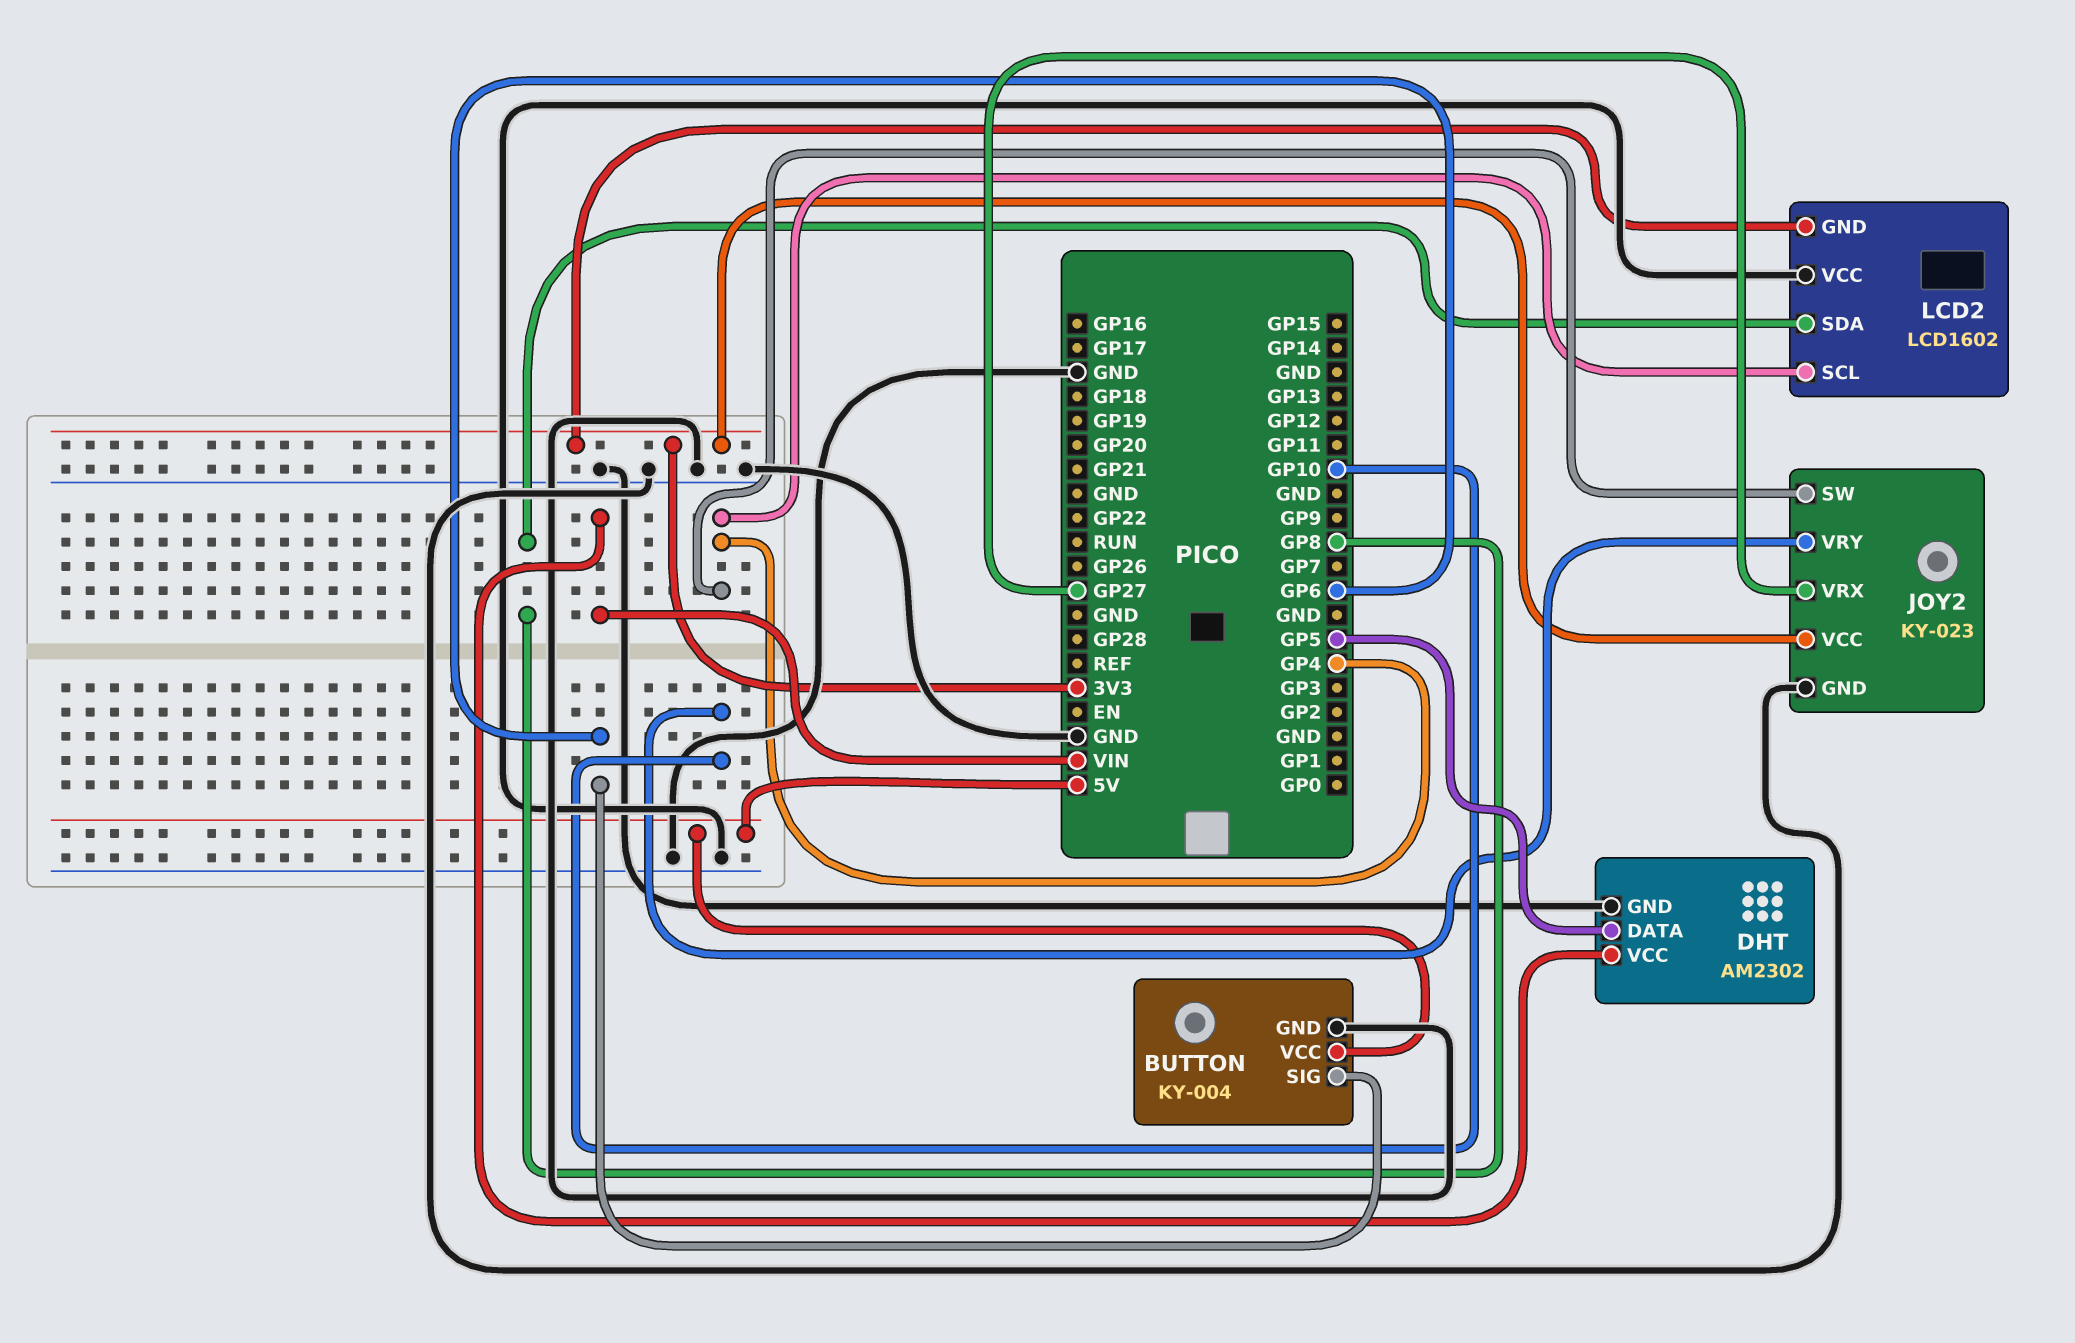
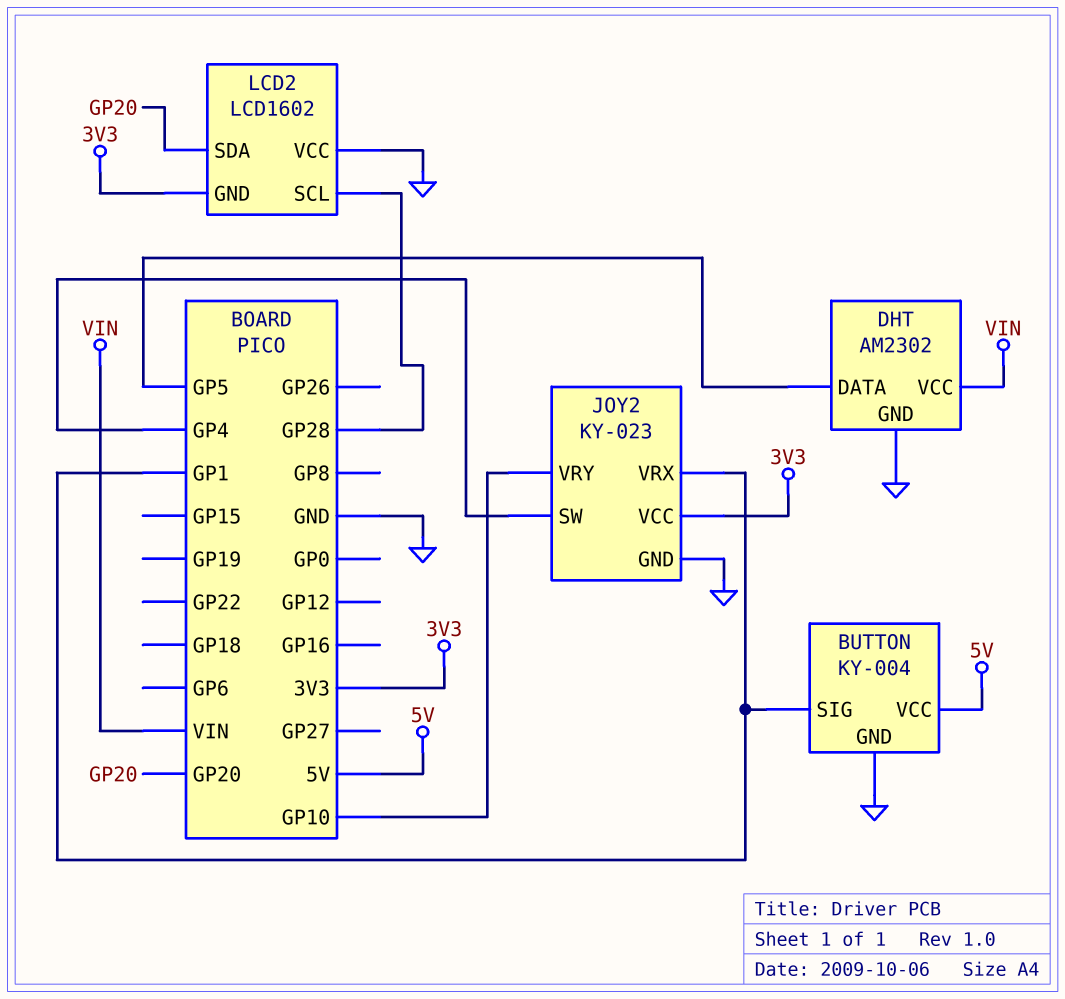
BUTTON pin SIG: GP6 -> GP1
JOY2 pin VRX: GP27 -> GP1
LCD2 pin SCL: GP4 -> GP28
LCD2 pin SDA: GP8 -> GP20

